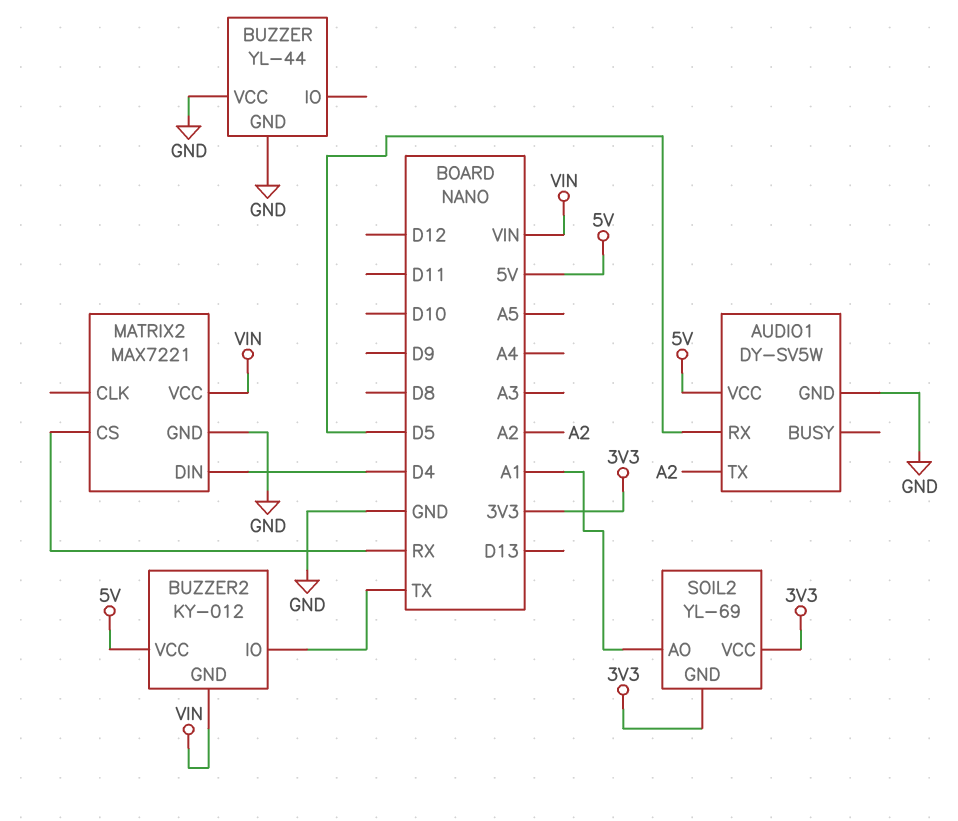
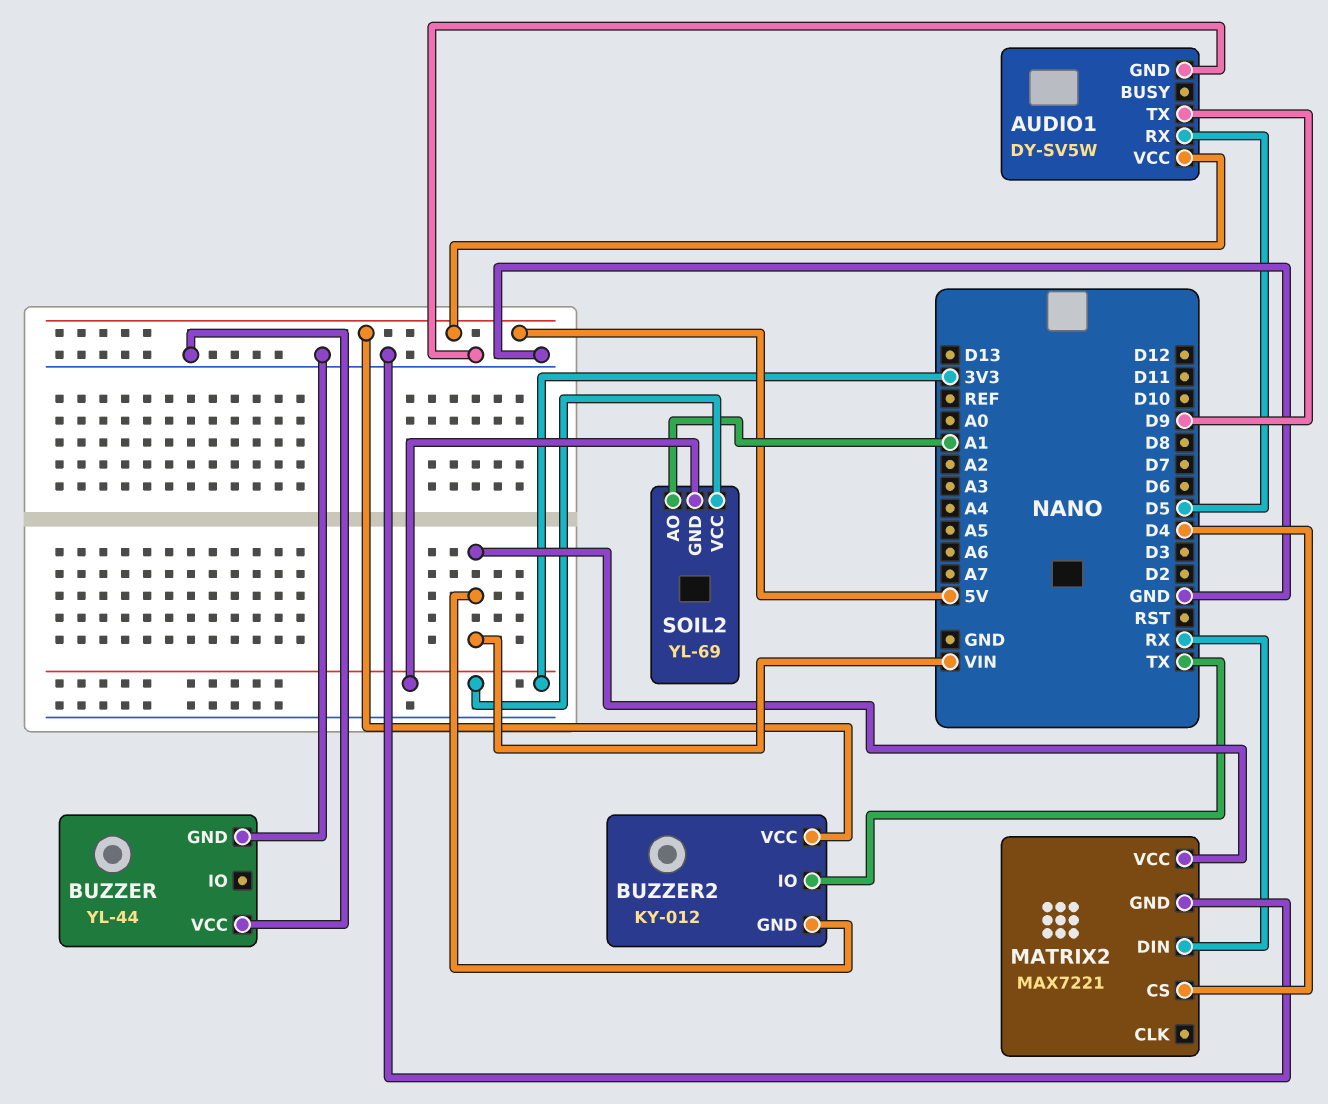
AUDIO1 pin TX: A2 -> D9
MATRIX2 pin CS: RX -> D4
MATRIX2 pin DIN: D4 -> RX

